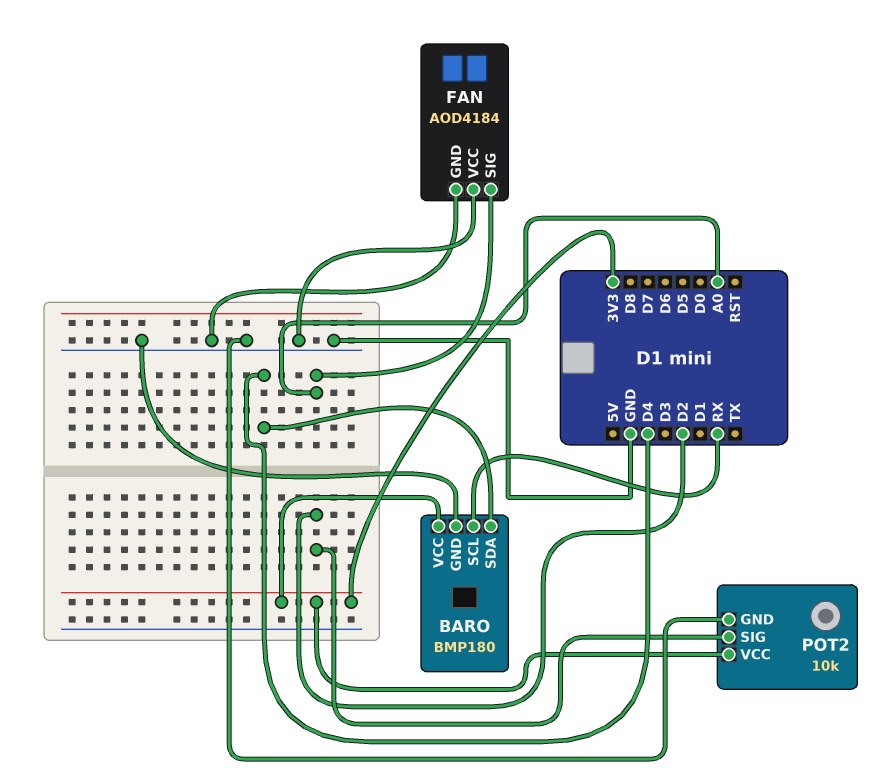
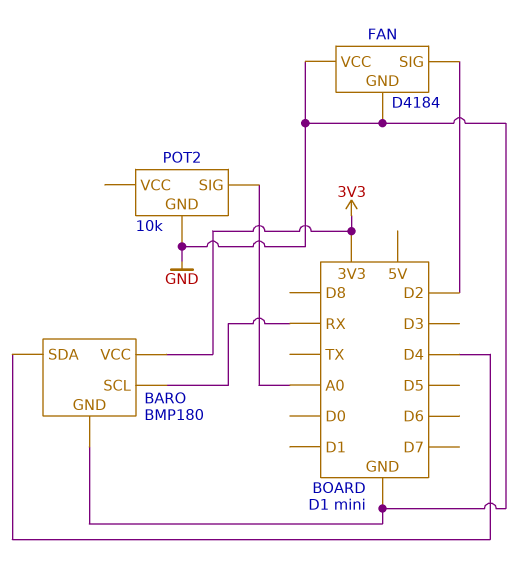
FAN: AOD4184 -> D4184
FAN pin SIG: A0 -> D2
POT2 pin SIG: D2 -> A0
POT2 pin VCC: 3V3 -> none

